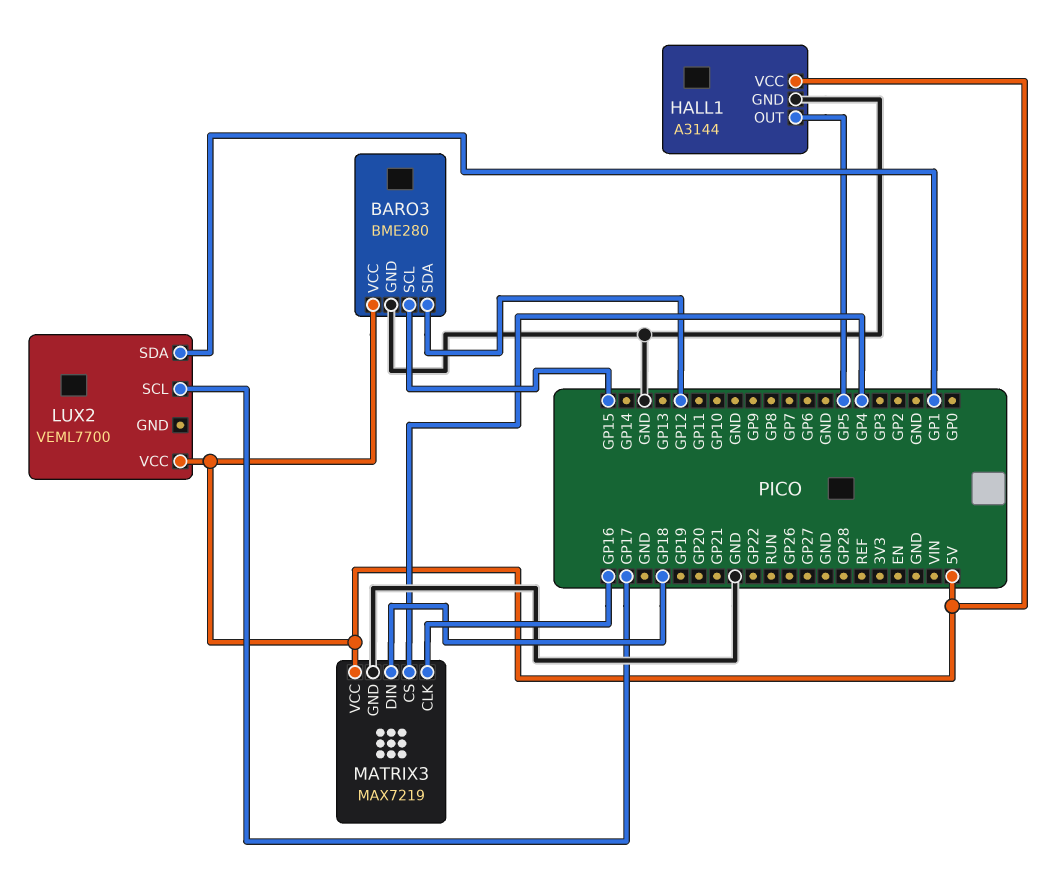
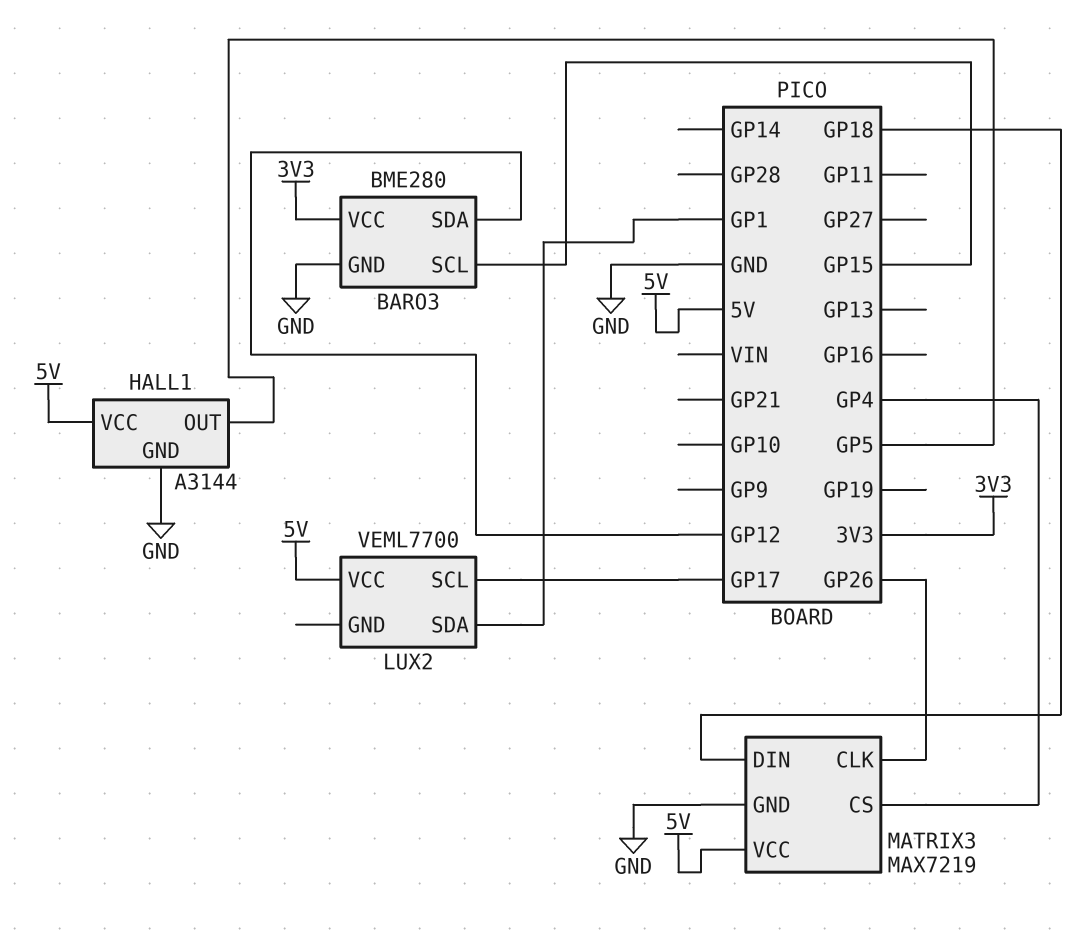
BARO3 pin VCC: 5V -> 3V3
MATRIX3 pin CLK: GP16 -> GP26

